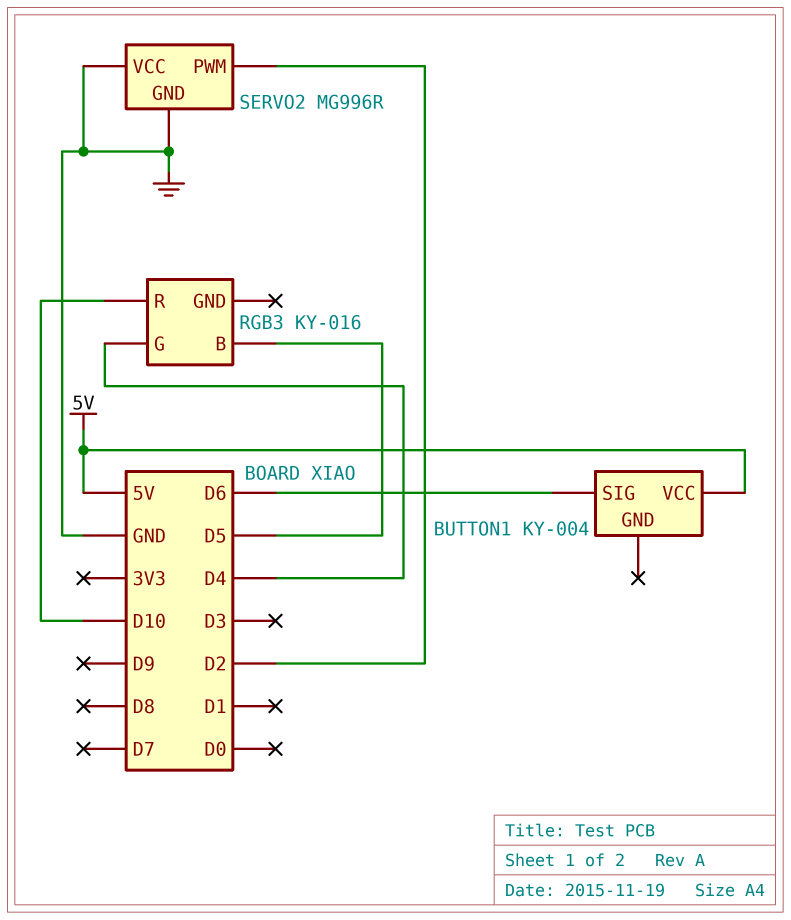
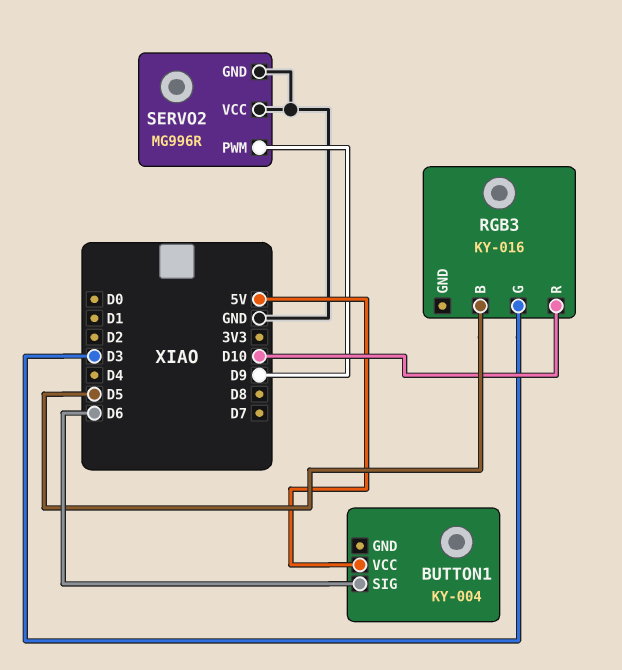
RGB3 pin G: D4 -> D3
SERVO2 pin PWM: D2 -> D9

